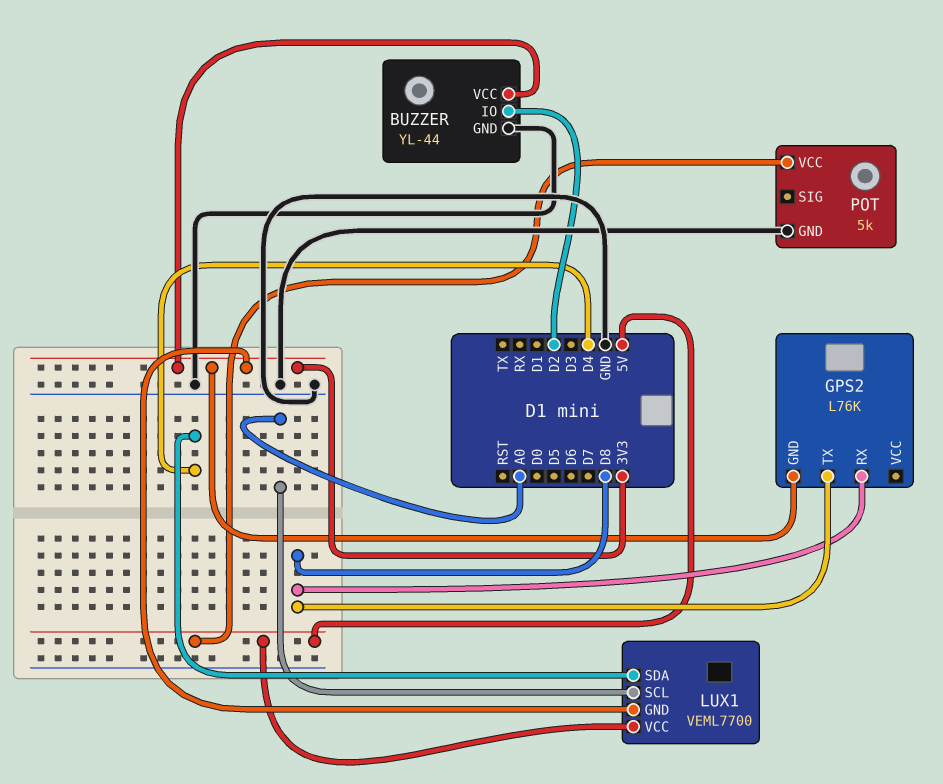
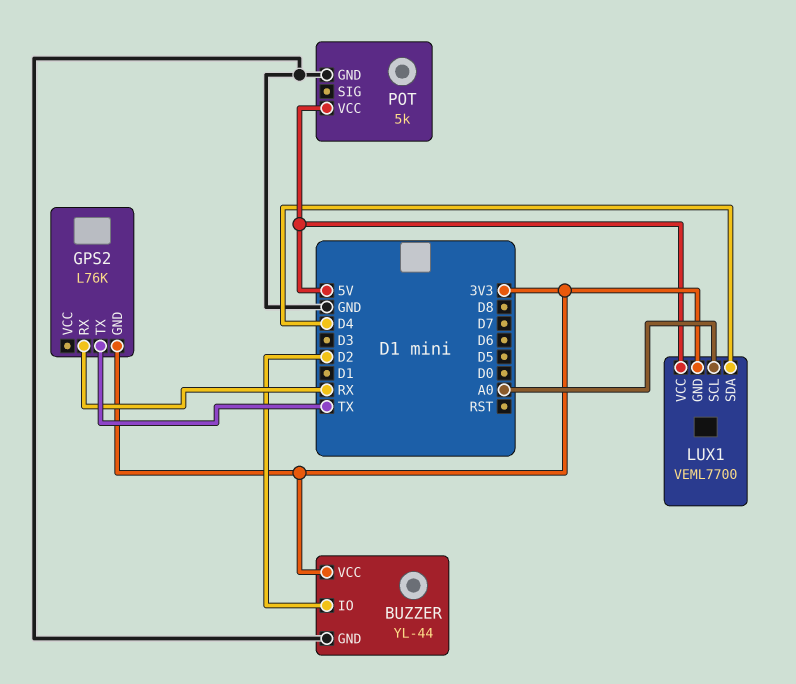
GPS2 pin RX: D8 -> RX
GPS2 pin TX: D8 -> TX

